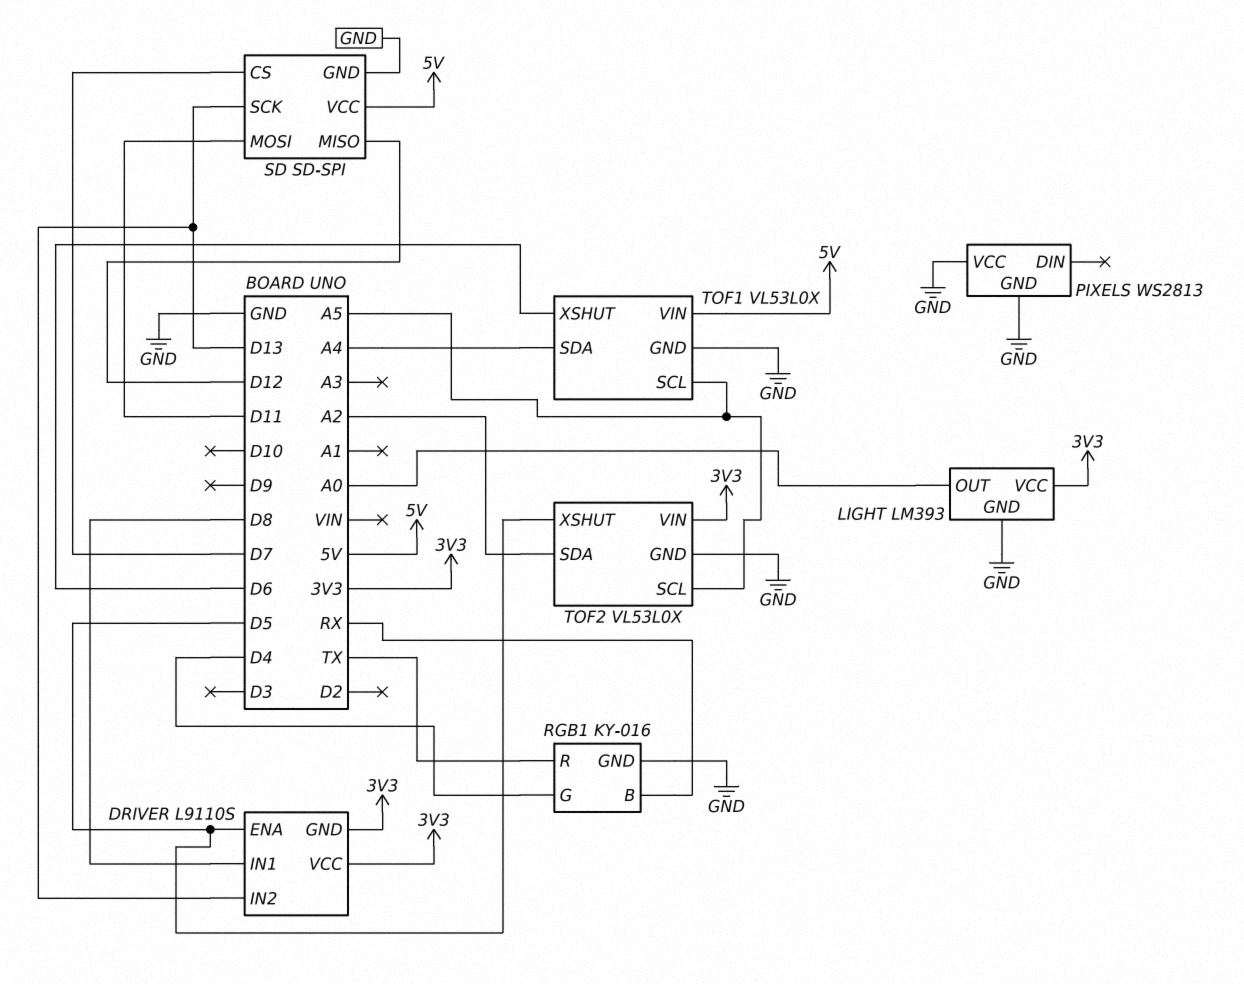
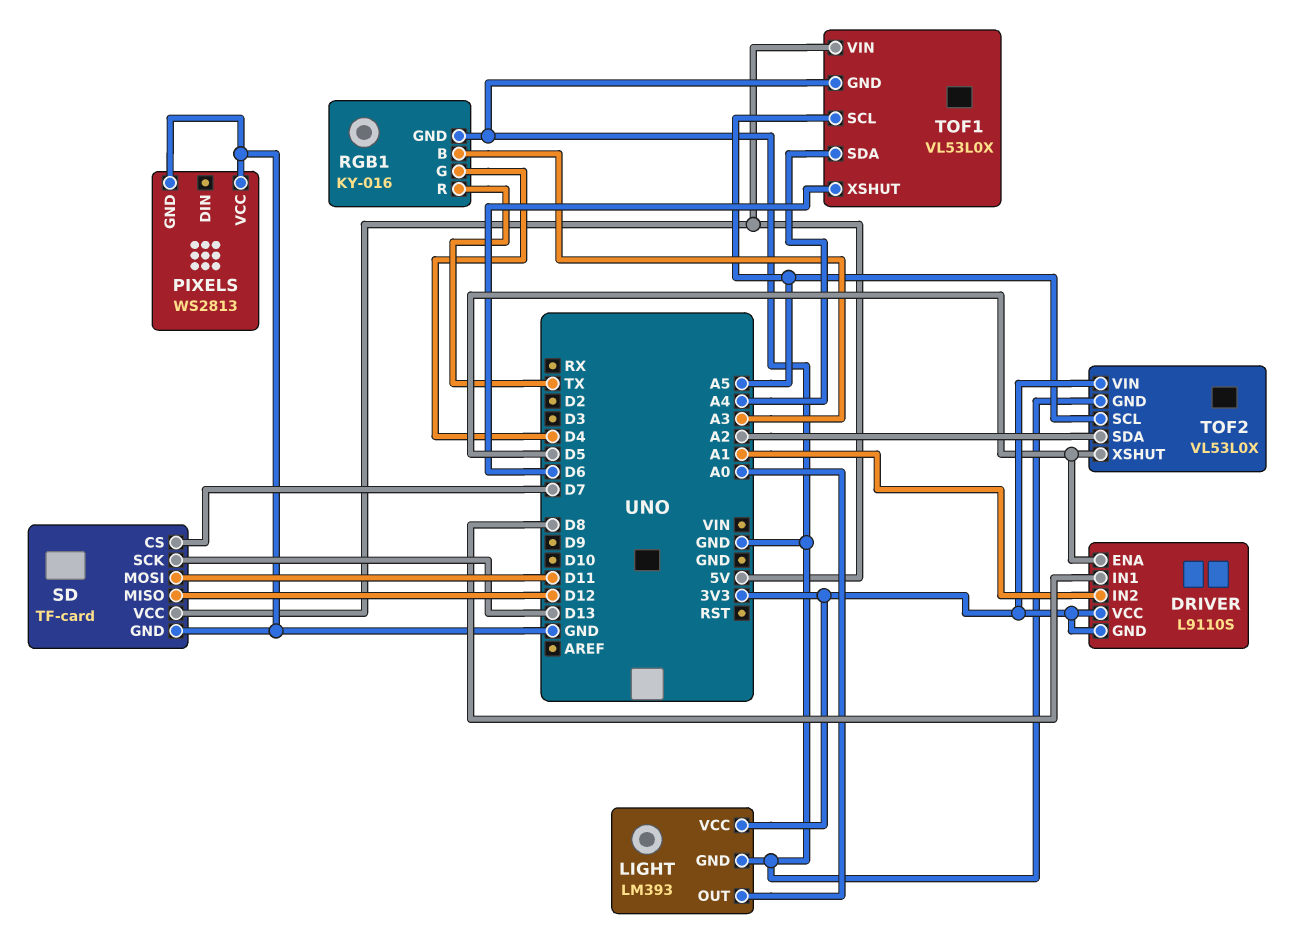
DRIVER pin IN2: D13 -> A1
RGB1 pin B: RX -> A3
SD: SD-SPI -> TF-card

